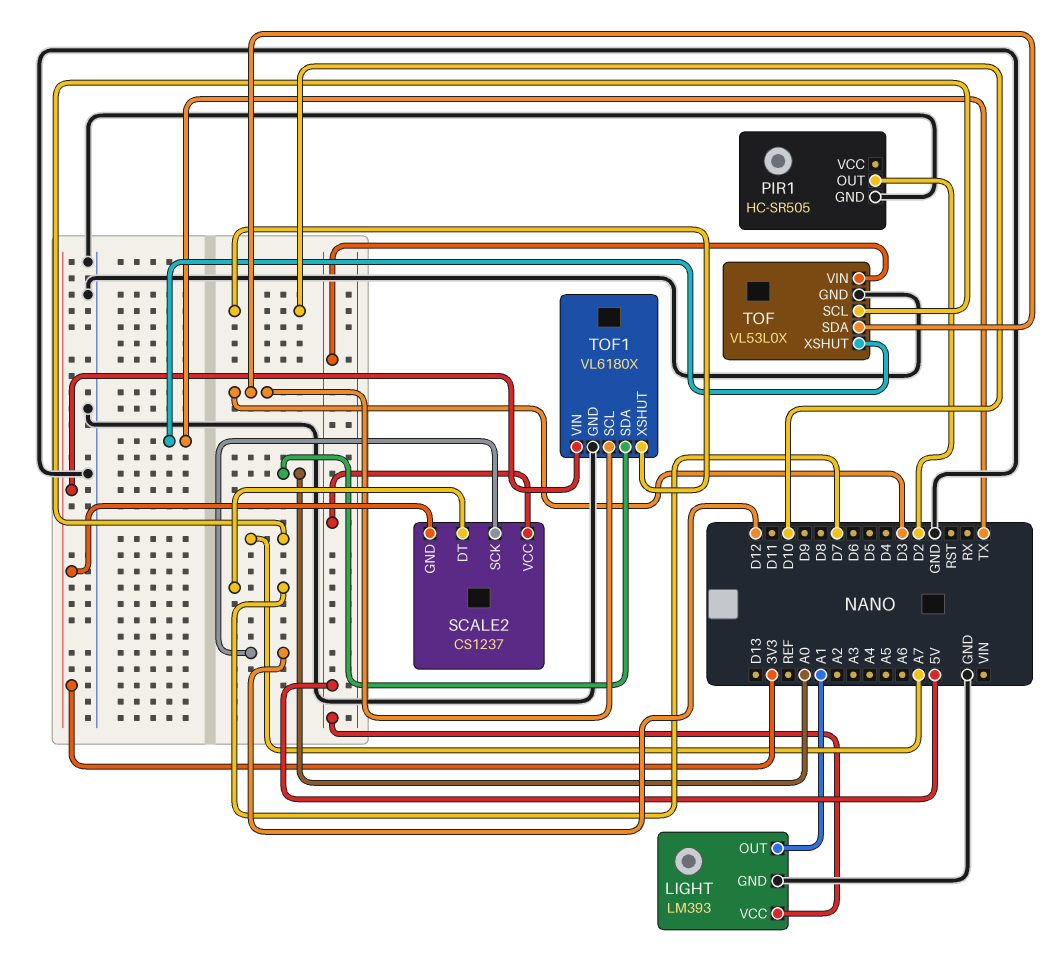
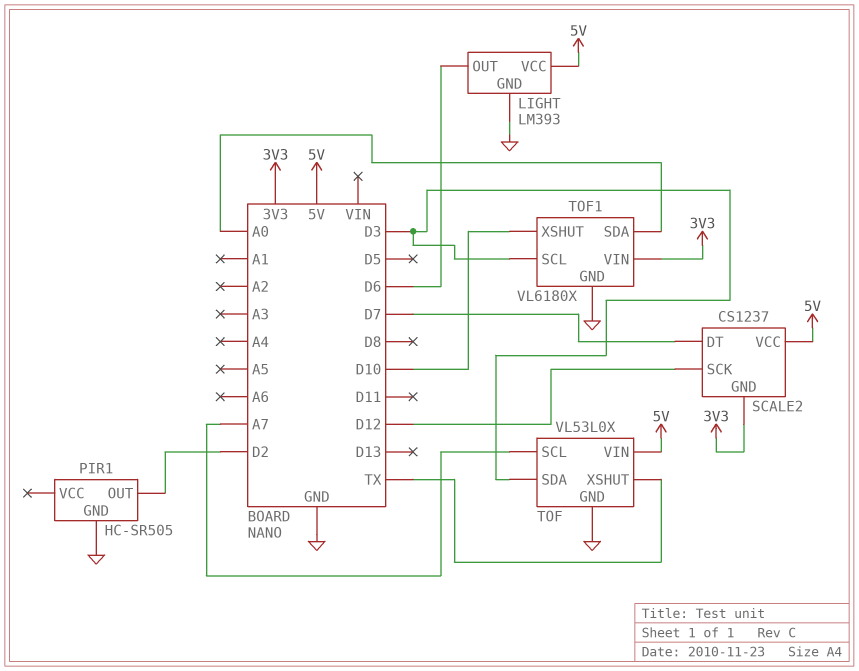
LIGHT pin OUT: A1 -> D6

